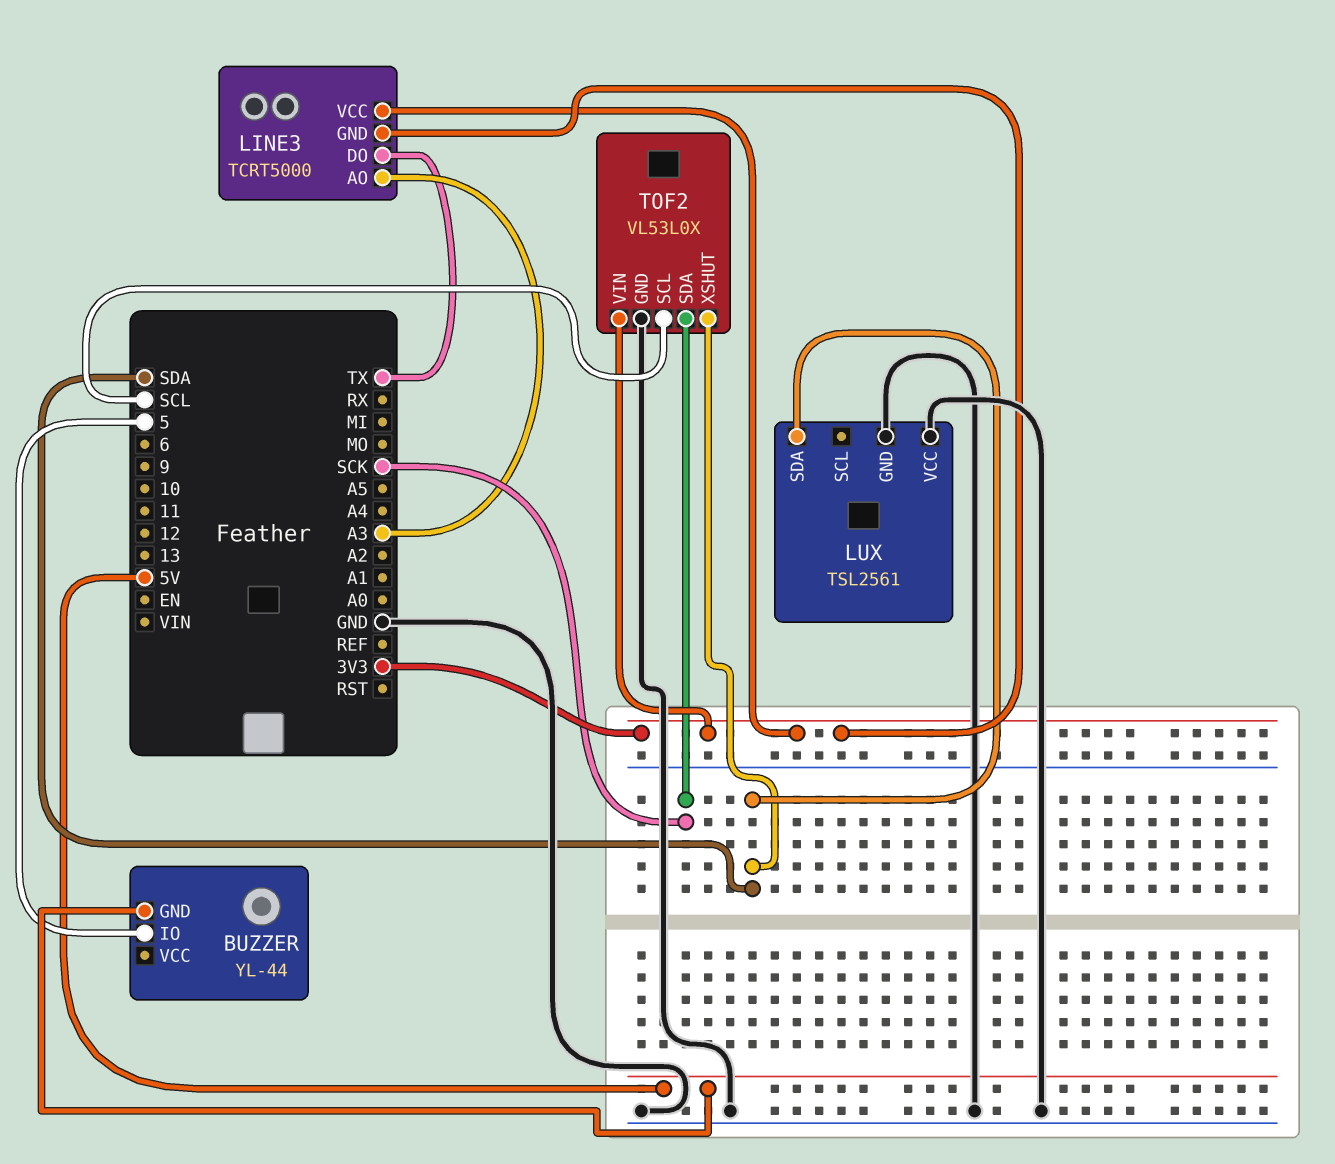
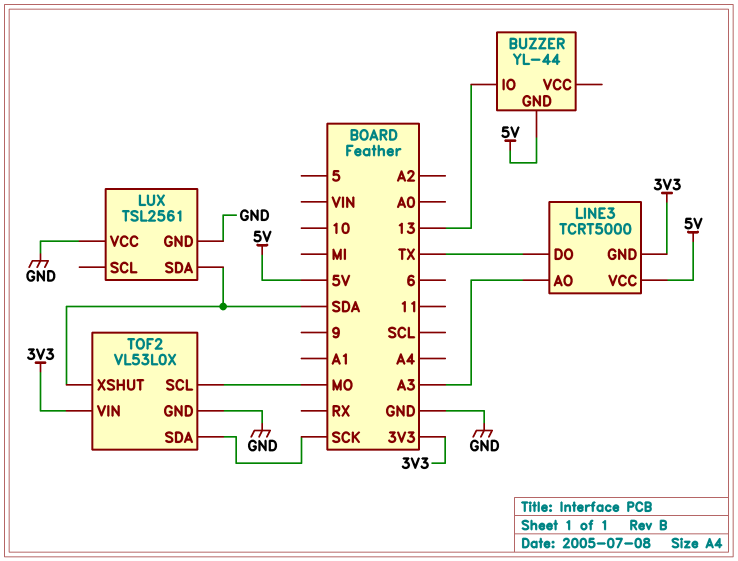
BUZZER pin IO: 5 -> 13
LINE3 pin VCC: 3V3 -> 5V
TOF2 pin SCL: SCL -> MO

